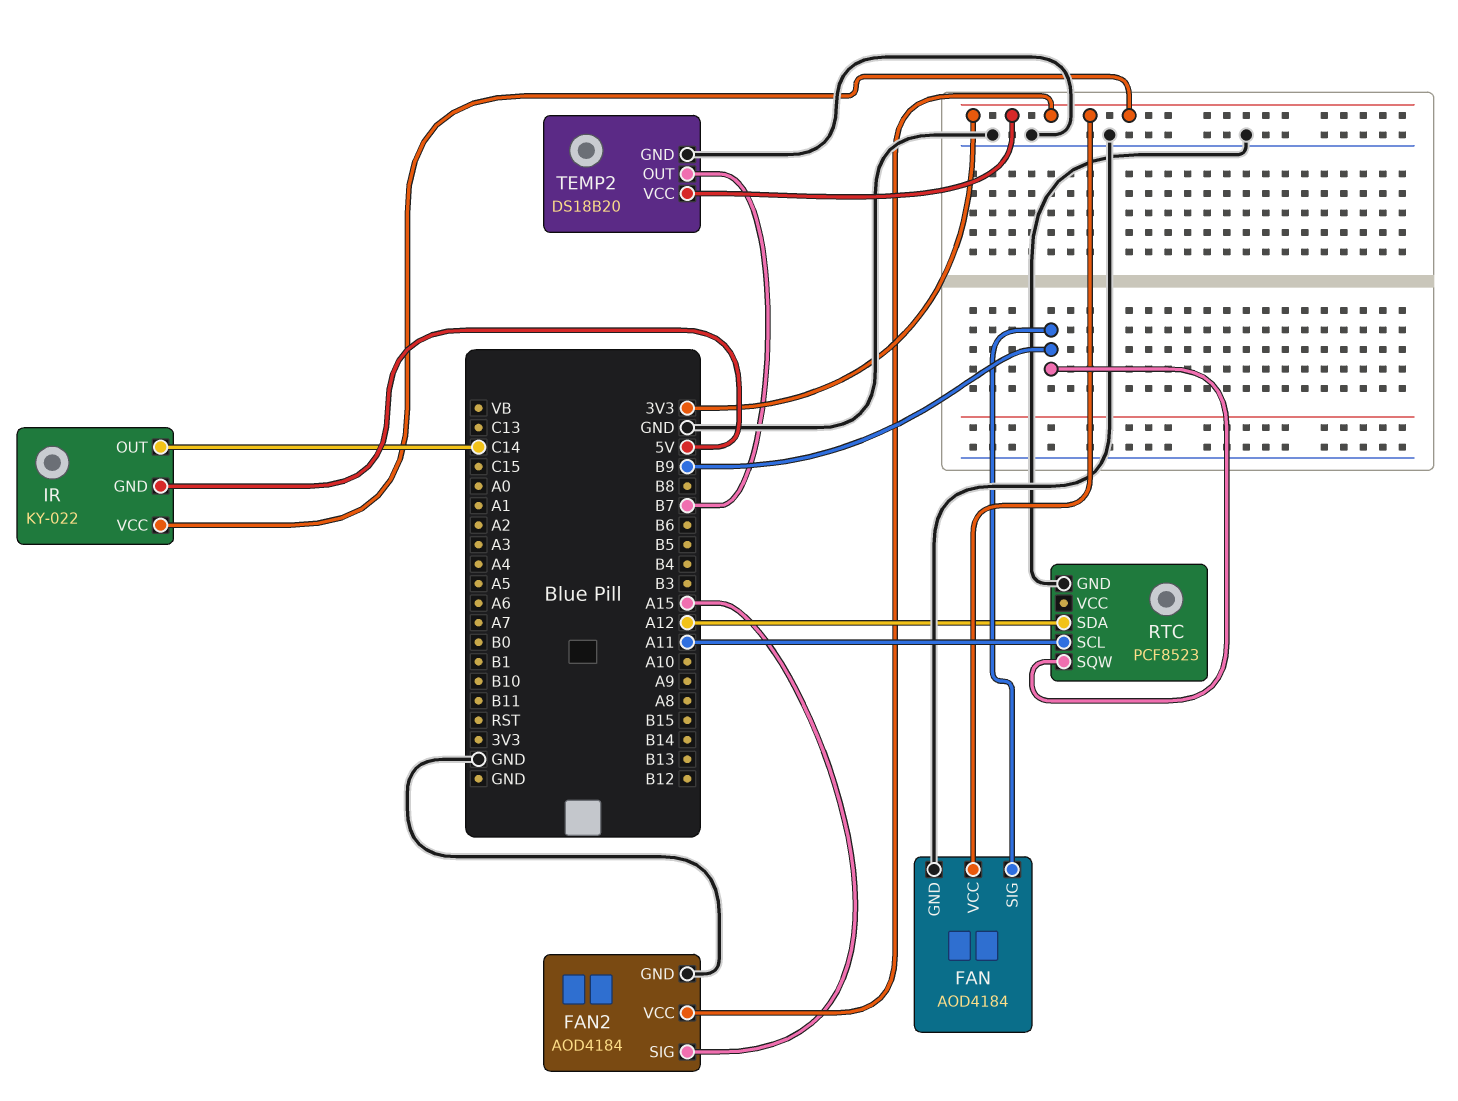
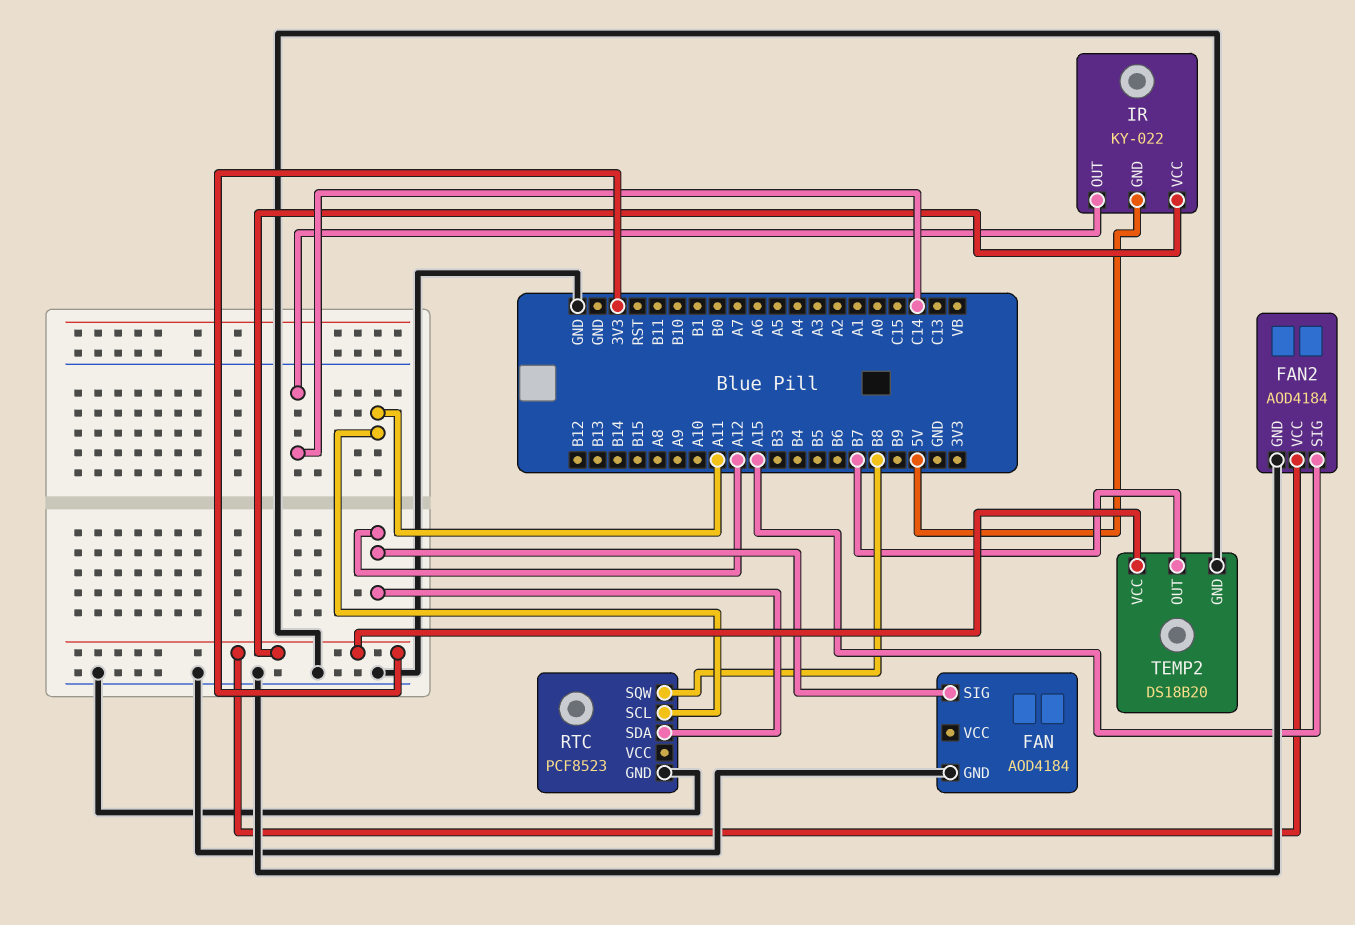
FAN pin SIG: B9 -> A12
FAN pin VCC: 3V3 -> none
RTC pin SQW: B9 -> B8

